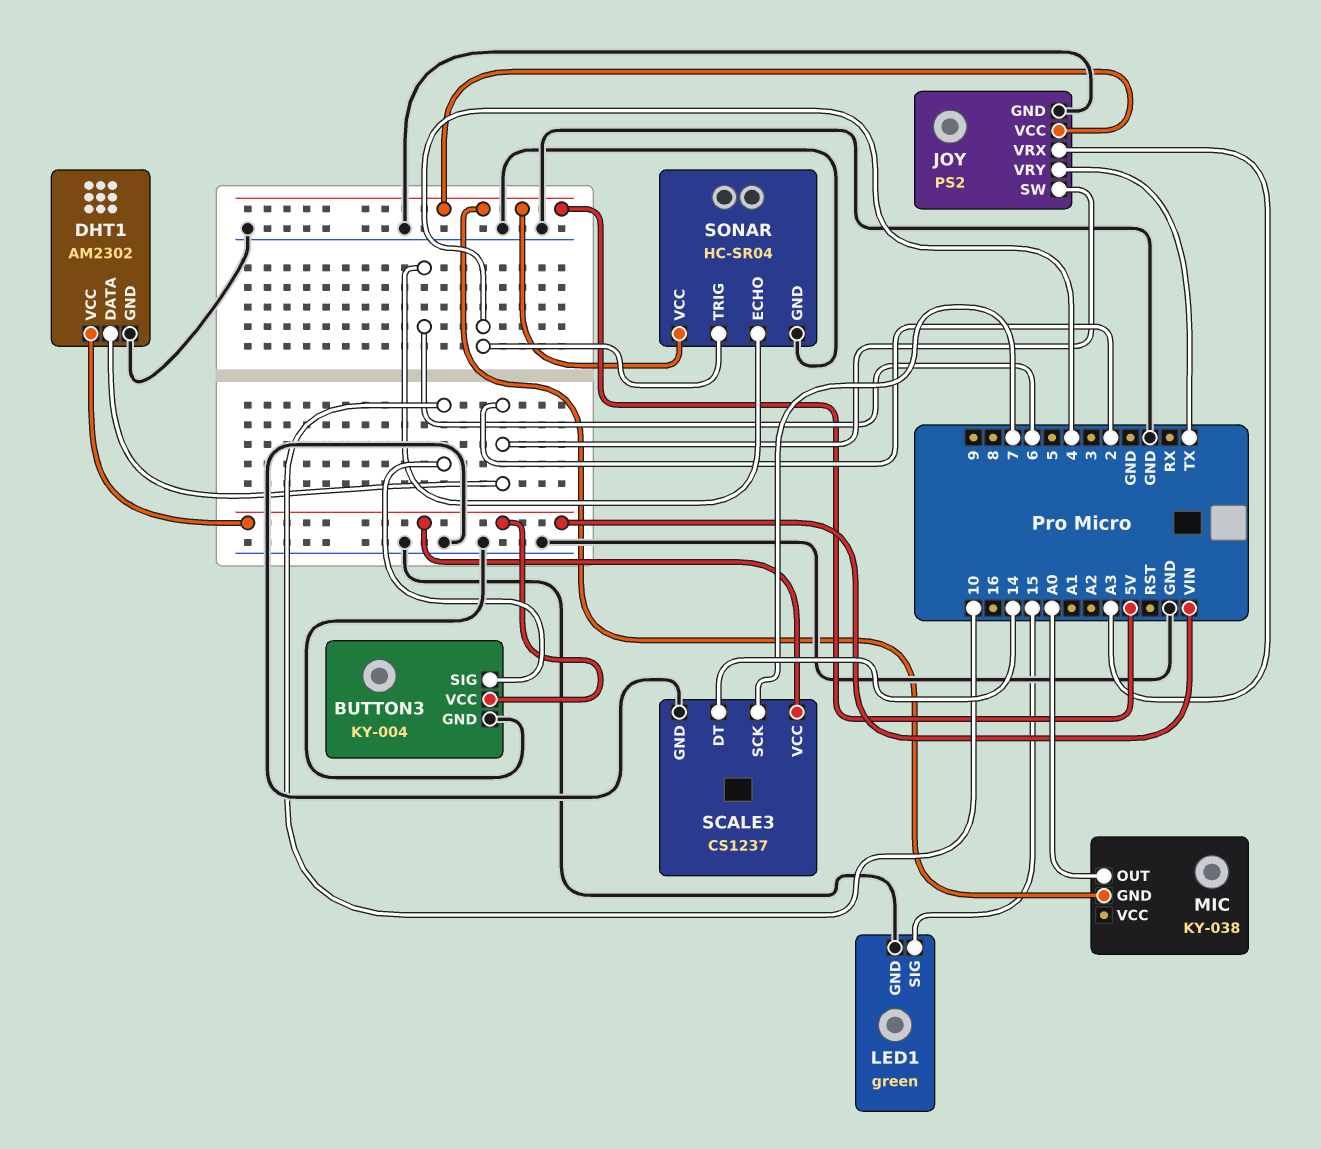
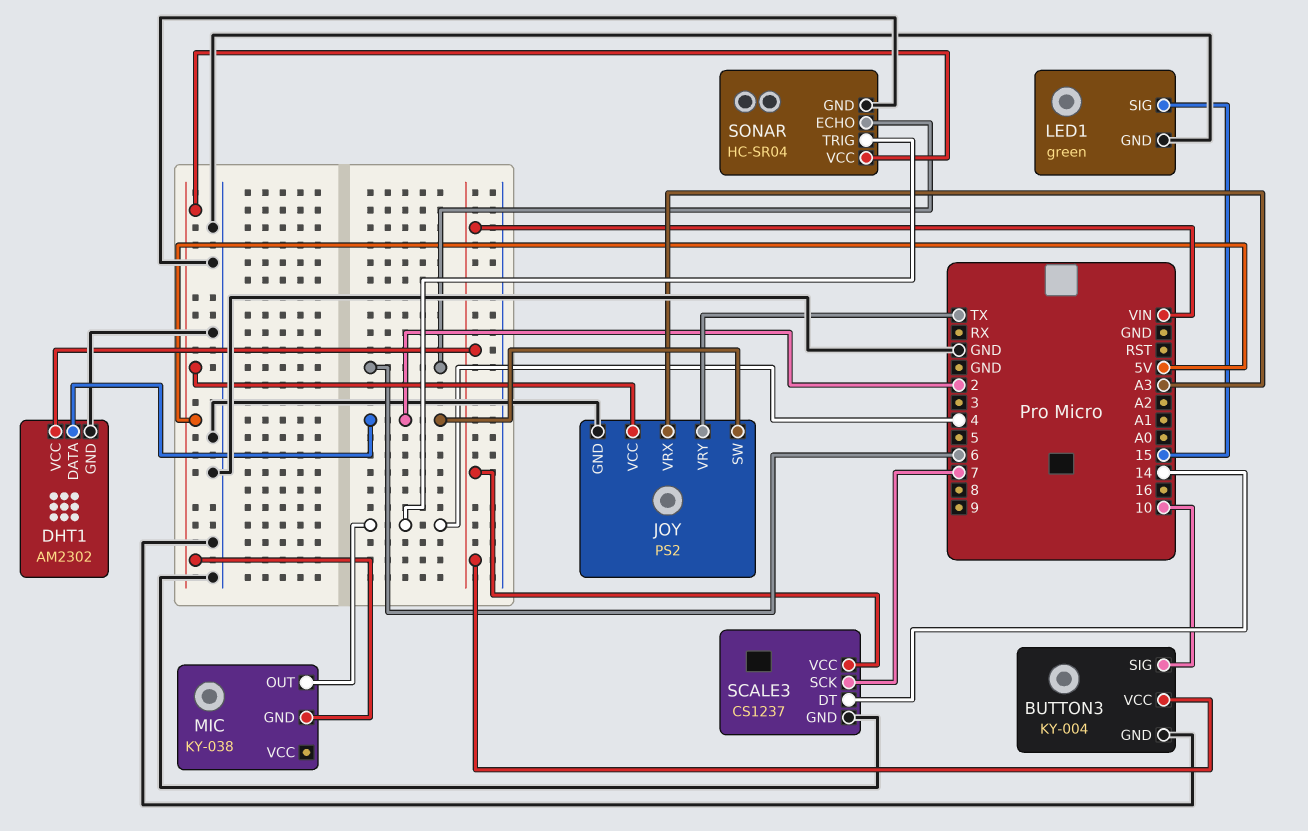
MIC pin OUT: A0 -> 4

